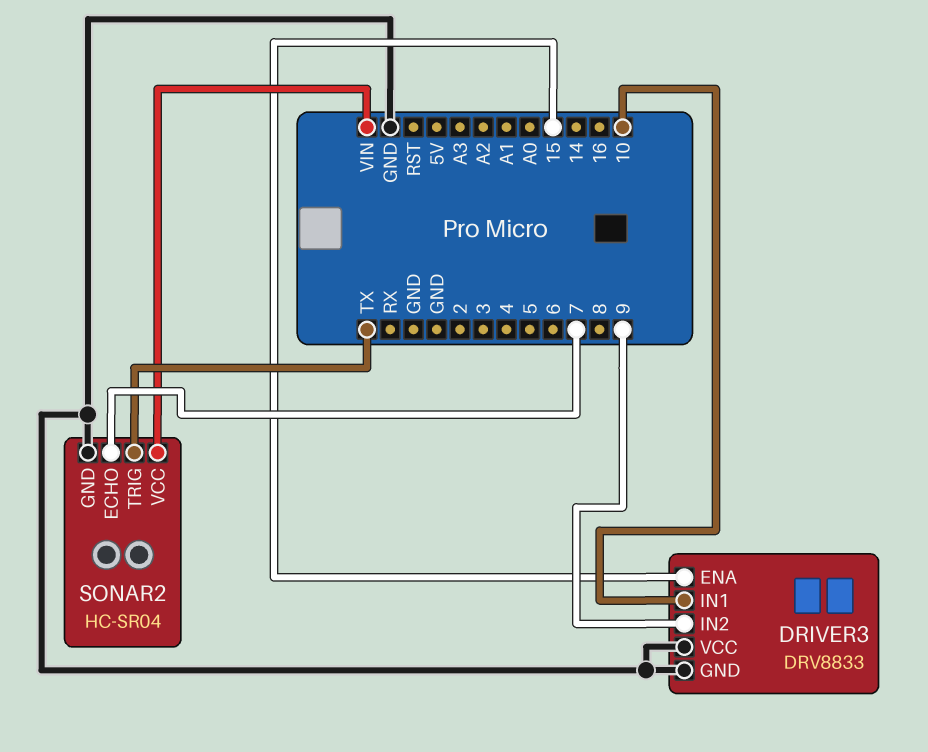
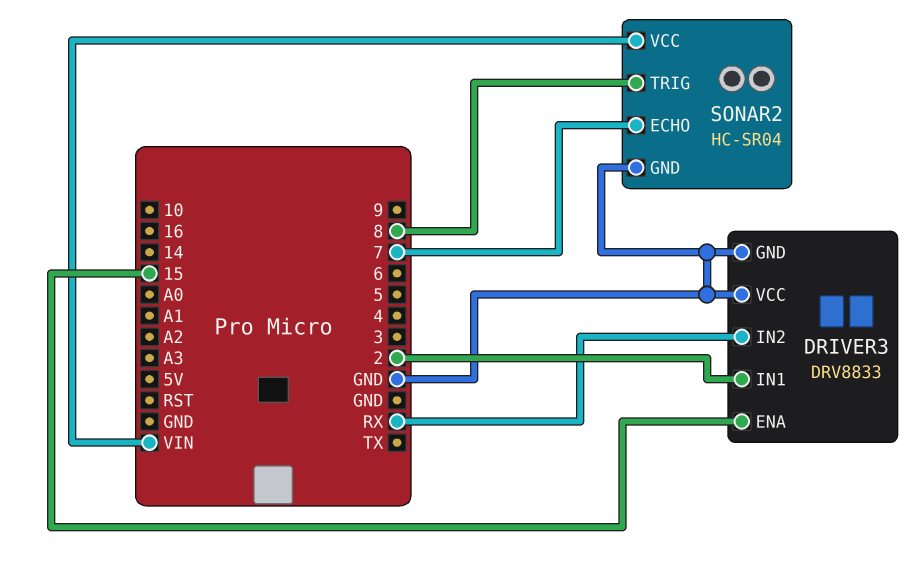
DRIVER3 pin IN1: 10 -> 2
DRIVER3 pin IN2: 9 -> RX
SONAR2 pin TRIG: TX -> 8

